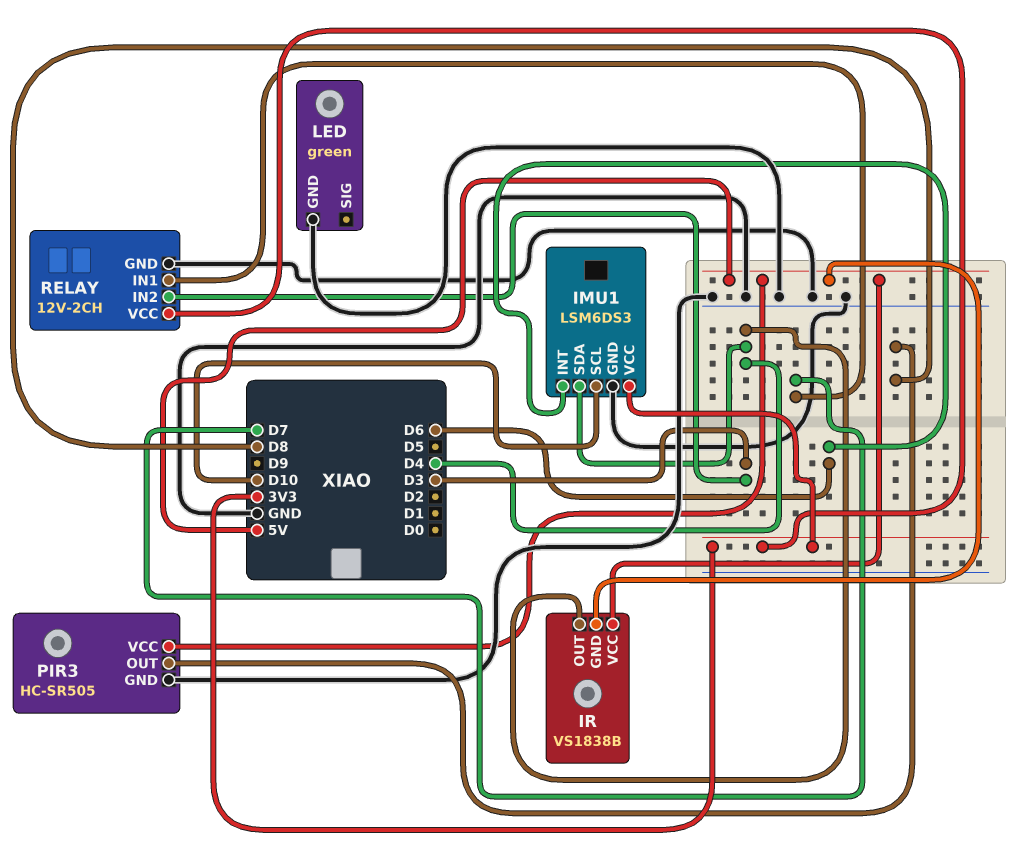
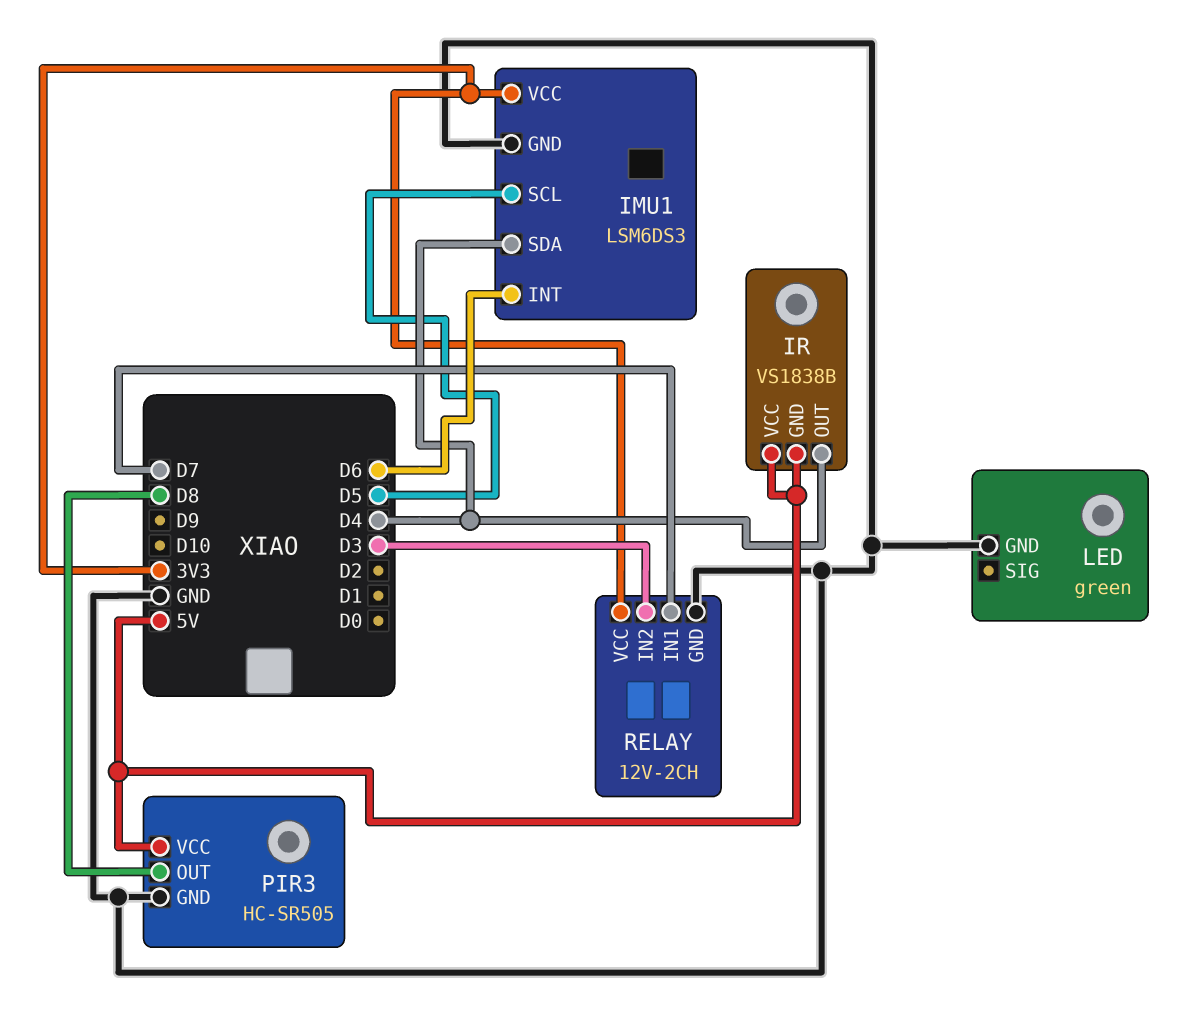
IMU1 pin SCL: D10 -> D5

